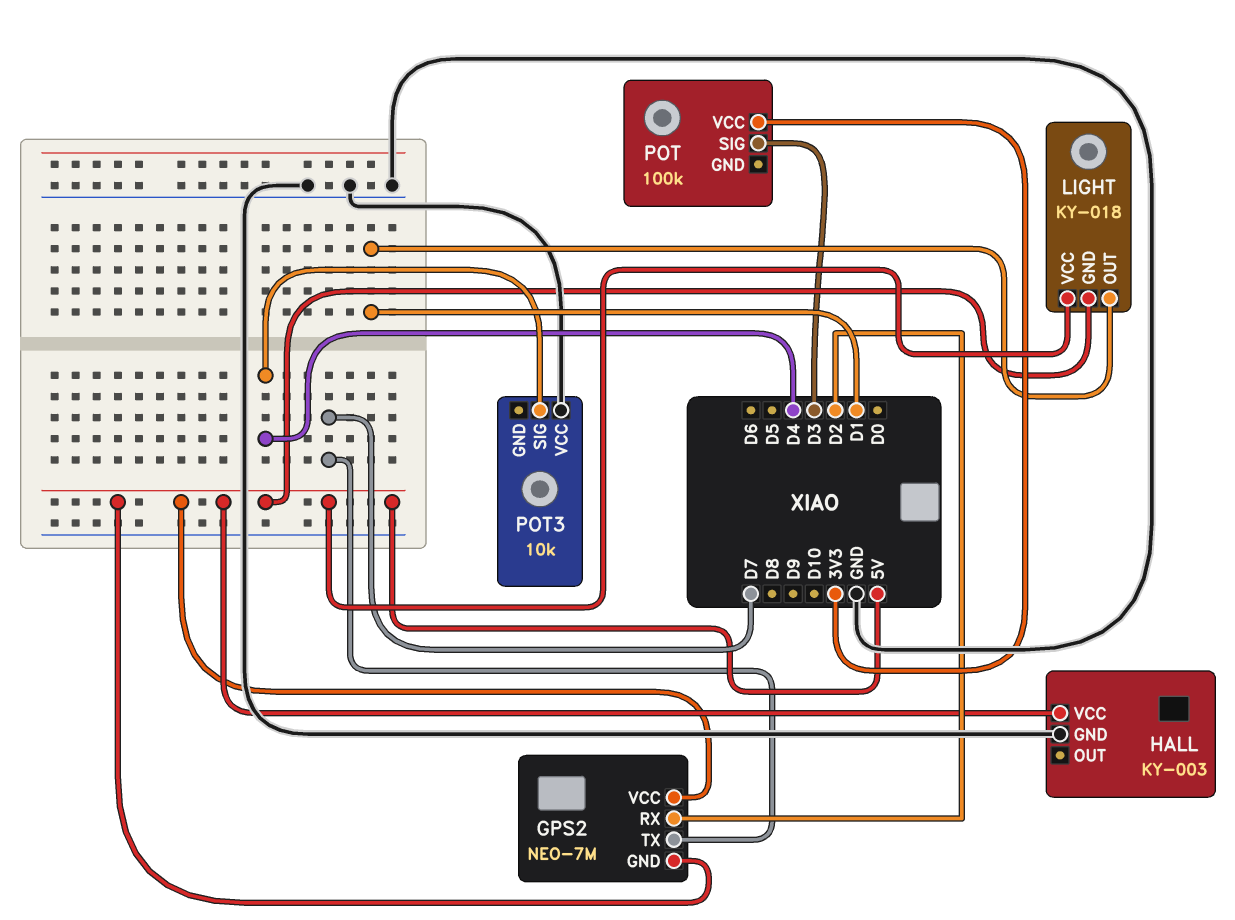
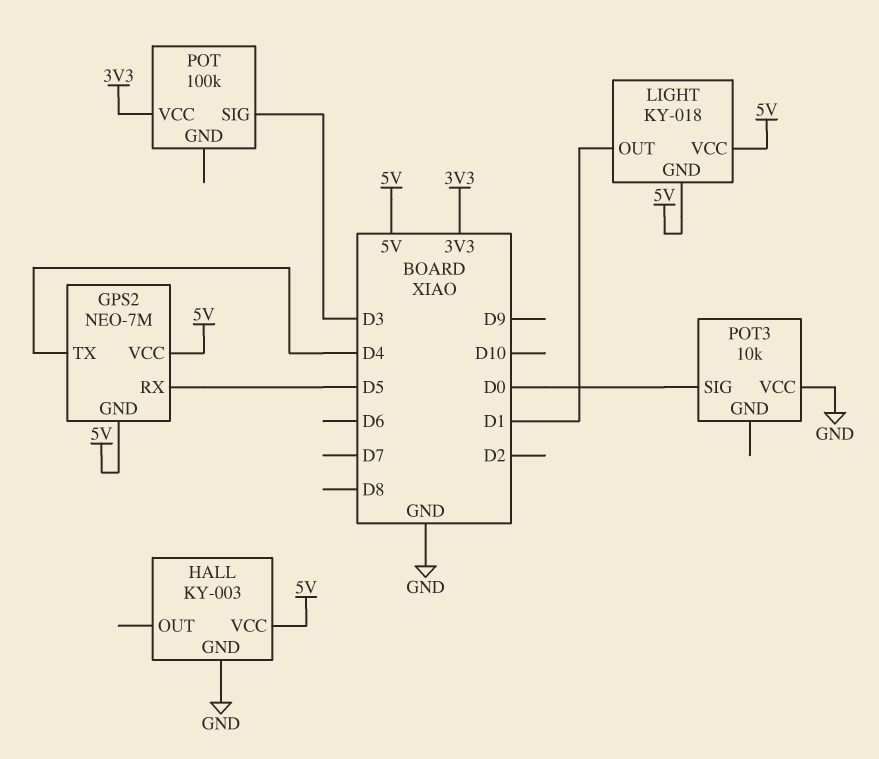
GPS2 pin RX: D2 -> D5
GPS2 pin TX: D7 -> D4
POT3 pin SIG: D4 -> D0

